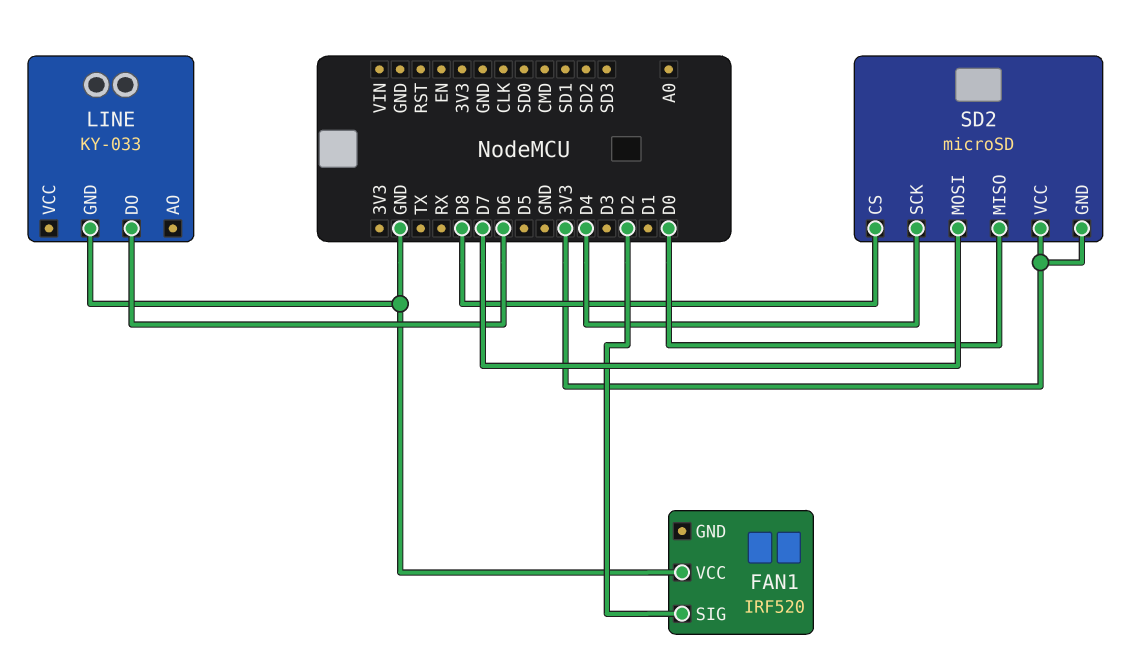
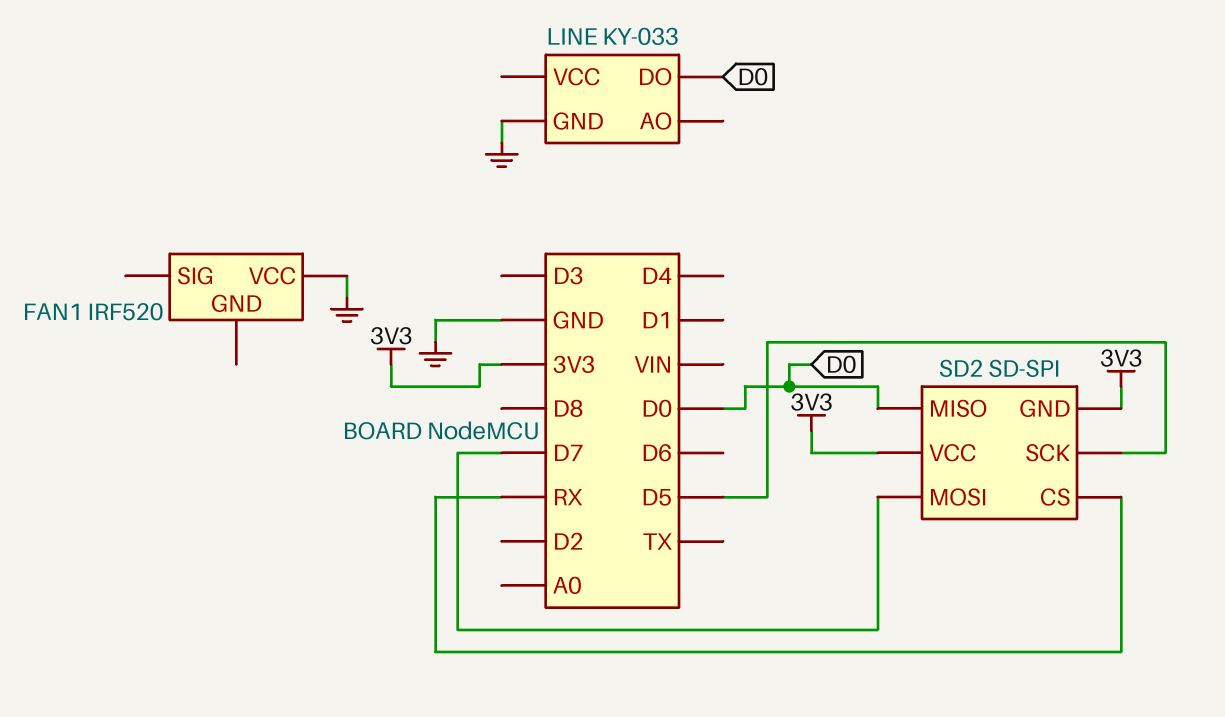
FAN1 pin SIG: D2 -> none
LINE pin DO: D6 -> D0
SD2: microSD -> SD-SPI
SD2 pin CS: D8 -> RX
SD2 pin SCK: D4 -> D5

